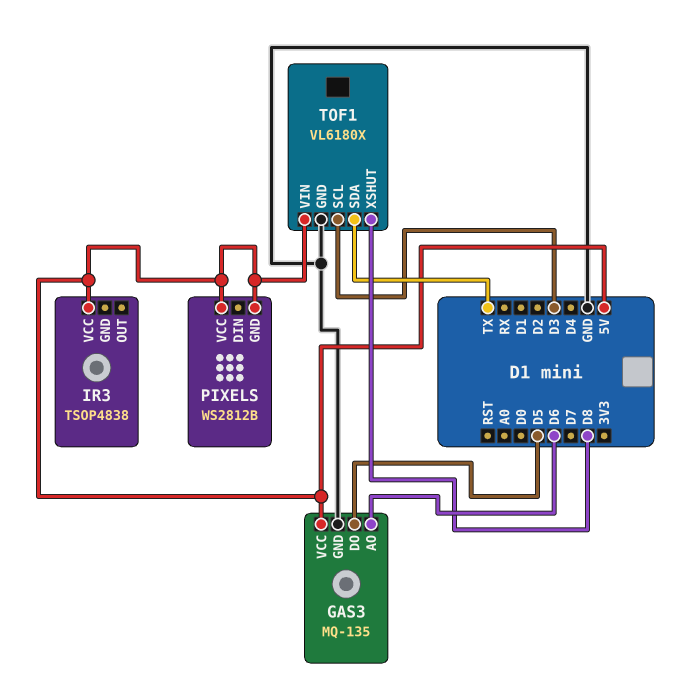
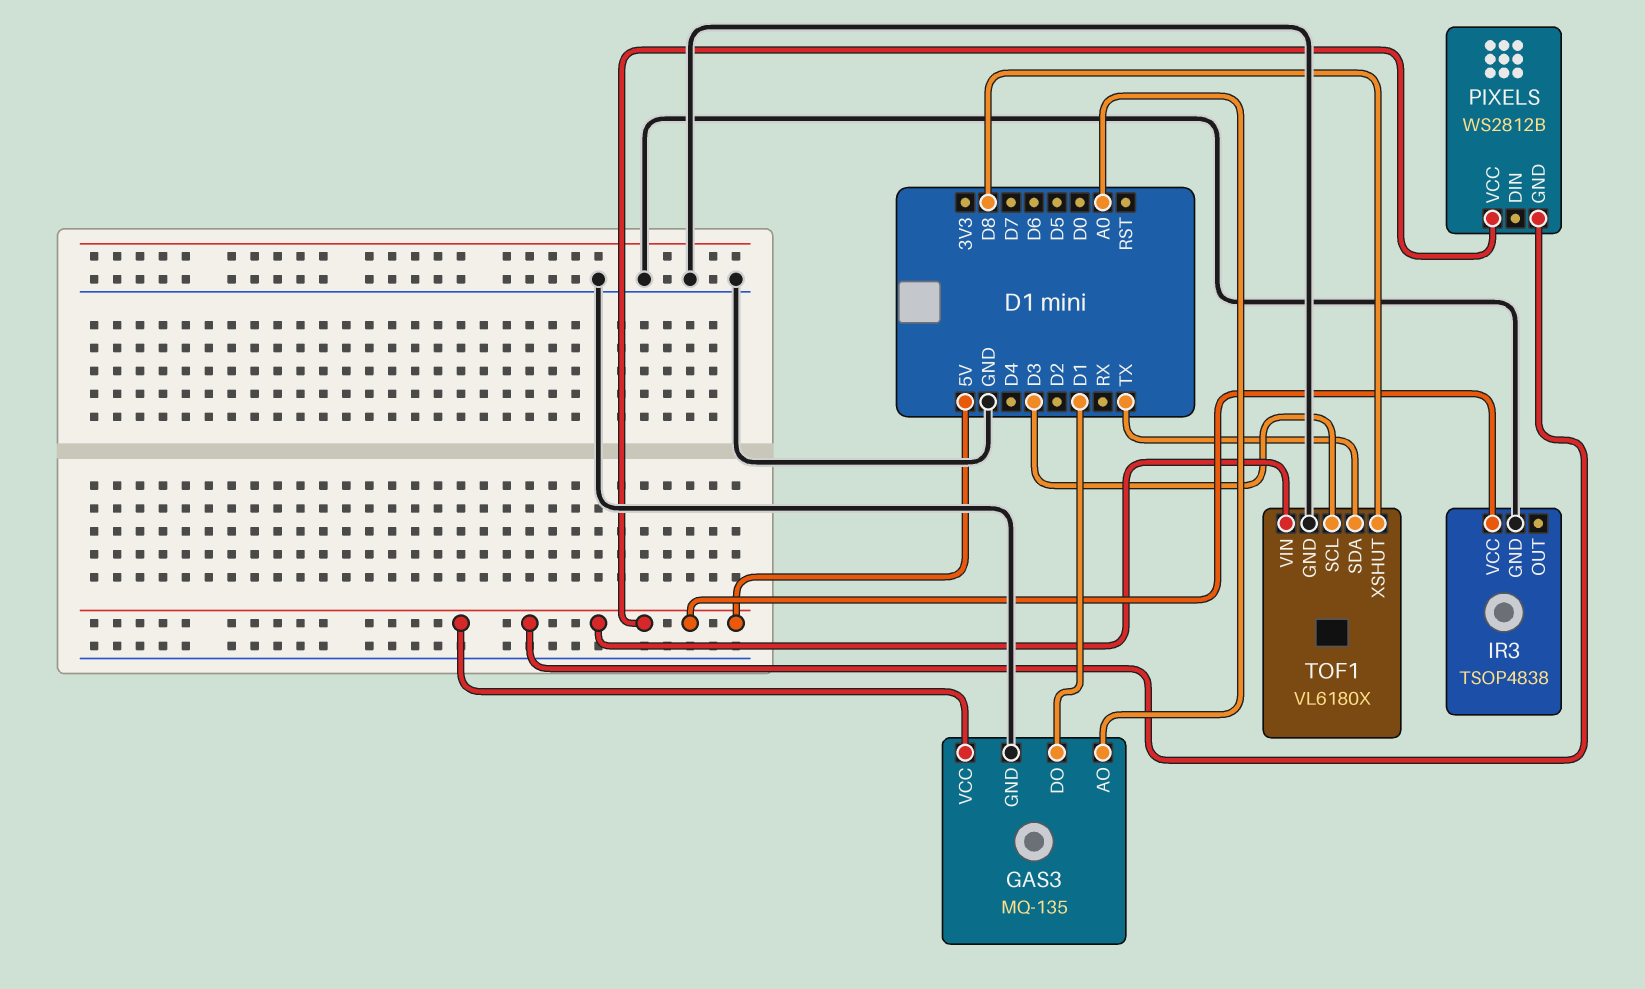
GAS3 pin AO: D6 -> A0
GAS3 pin DO: D5 -> D1
IR3 pin GND: none -> GND

